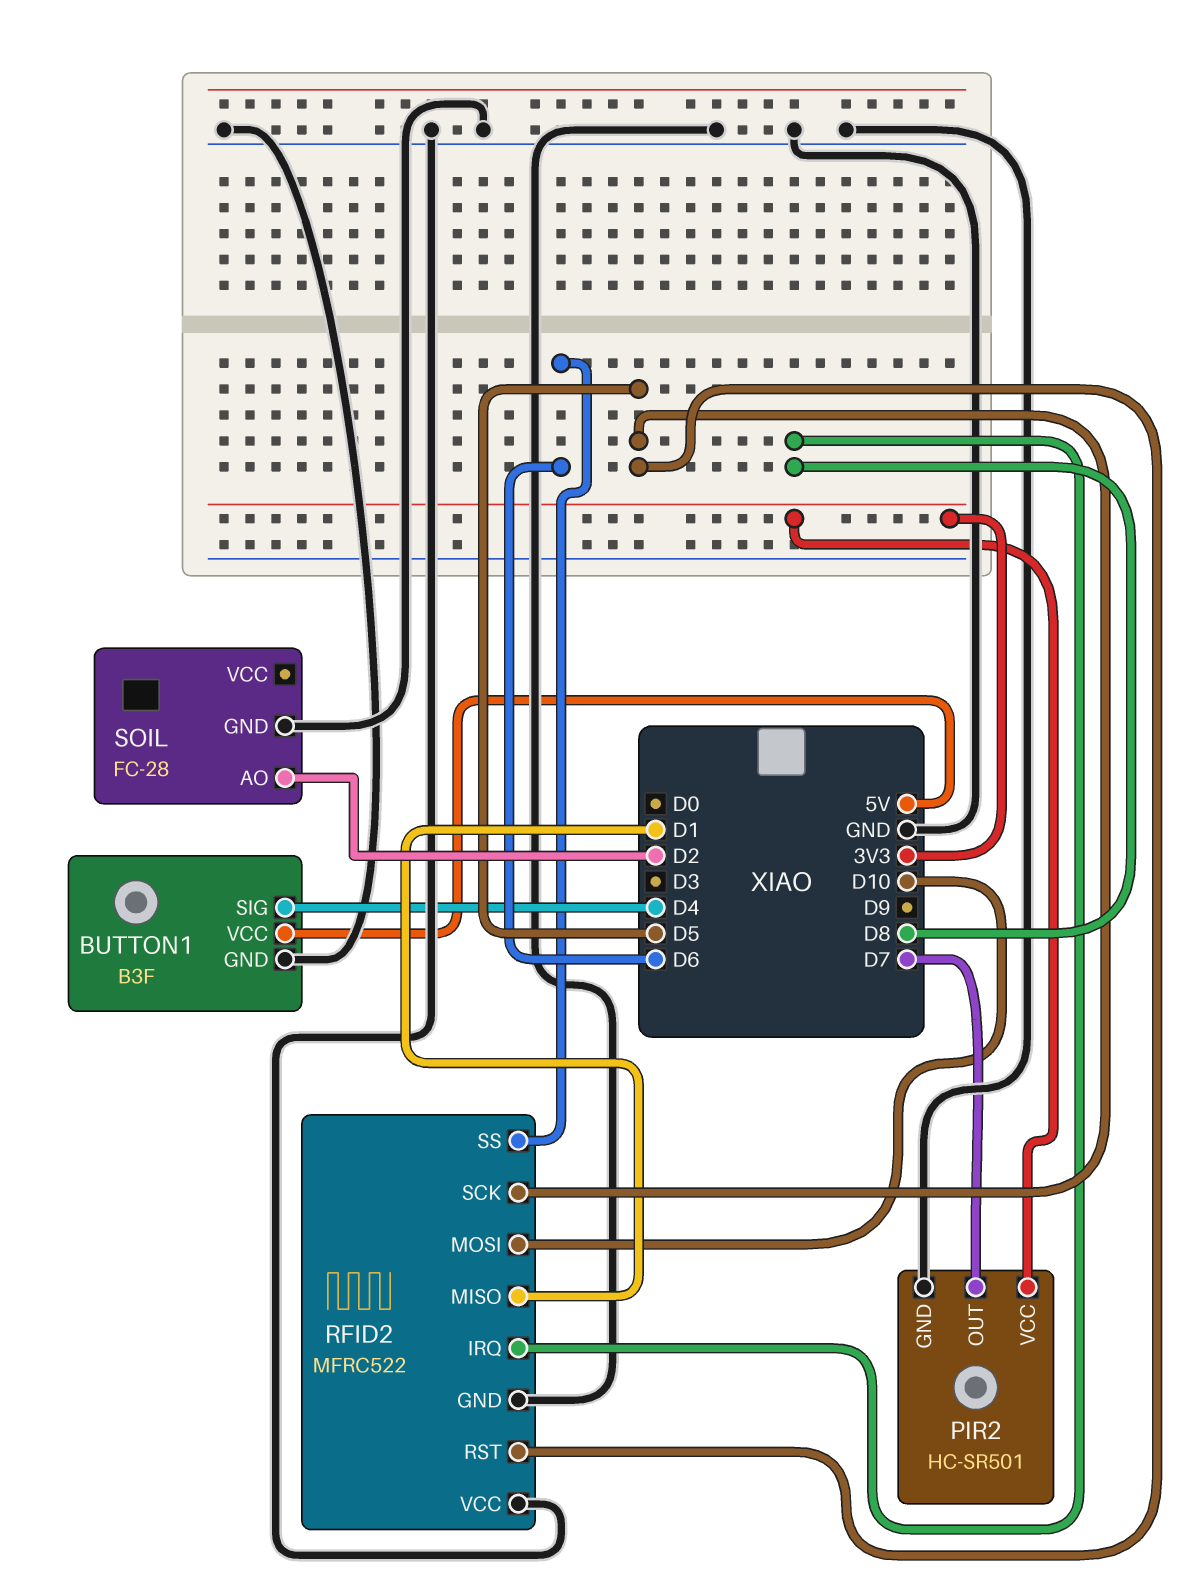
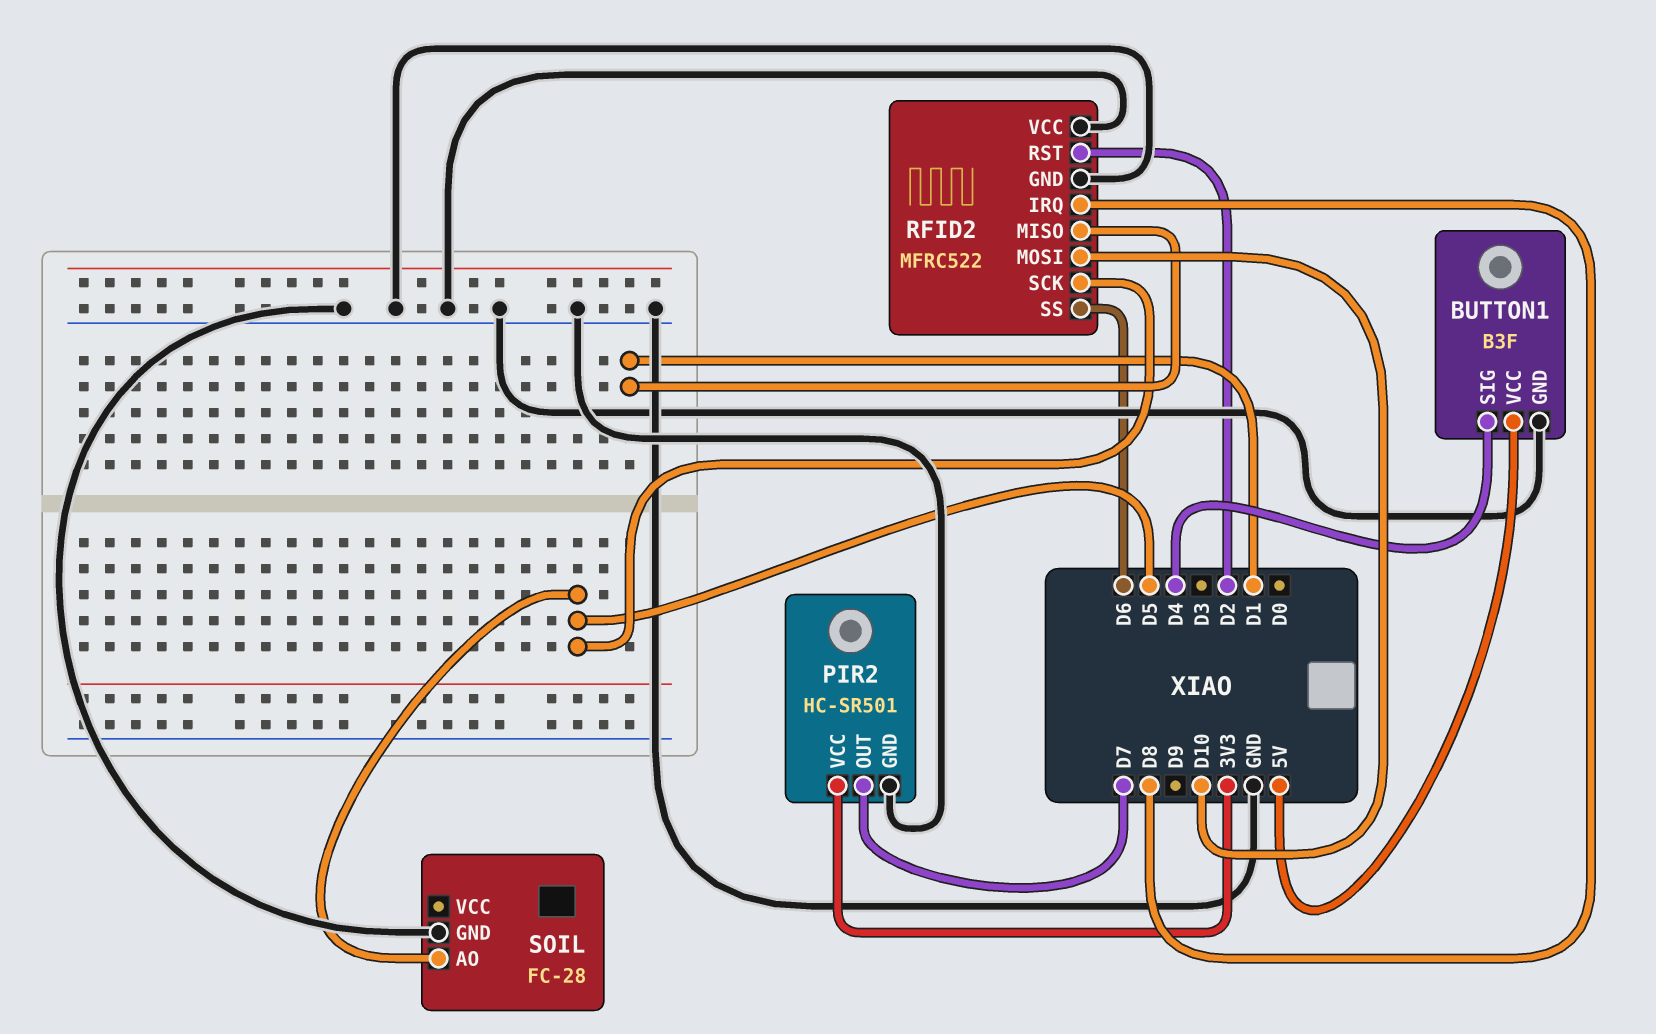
RFID2 pin RST: D5 -> D2
SOIL pin AO: D2 -> D5

